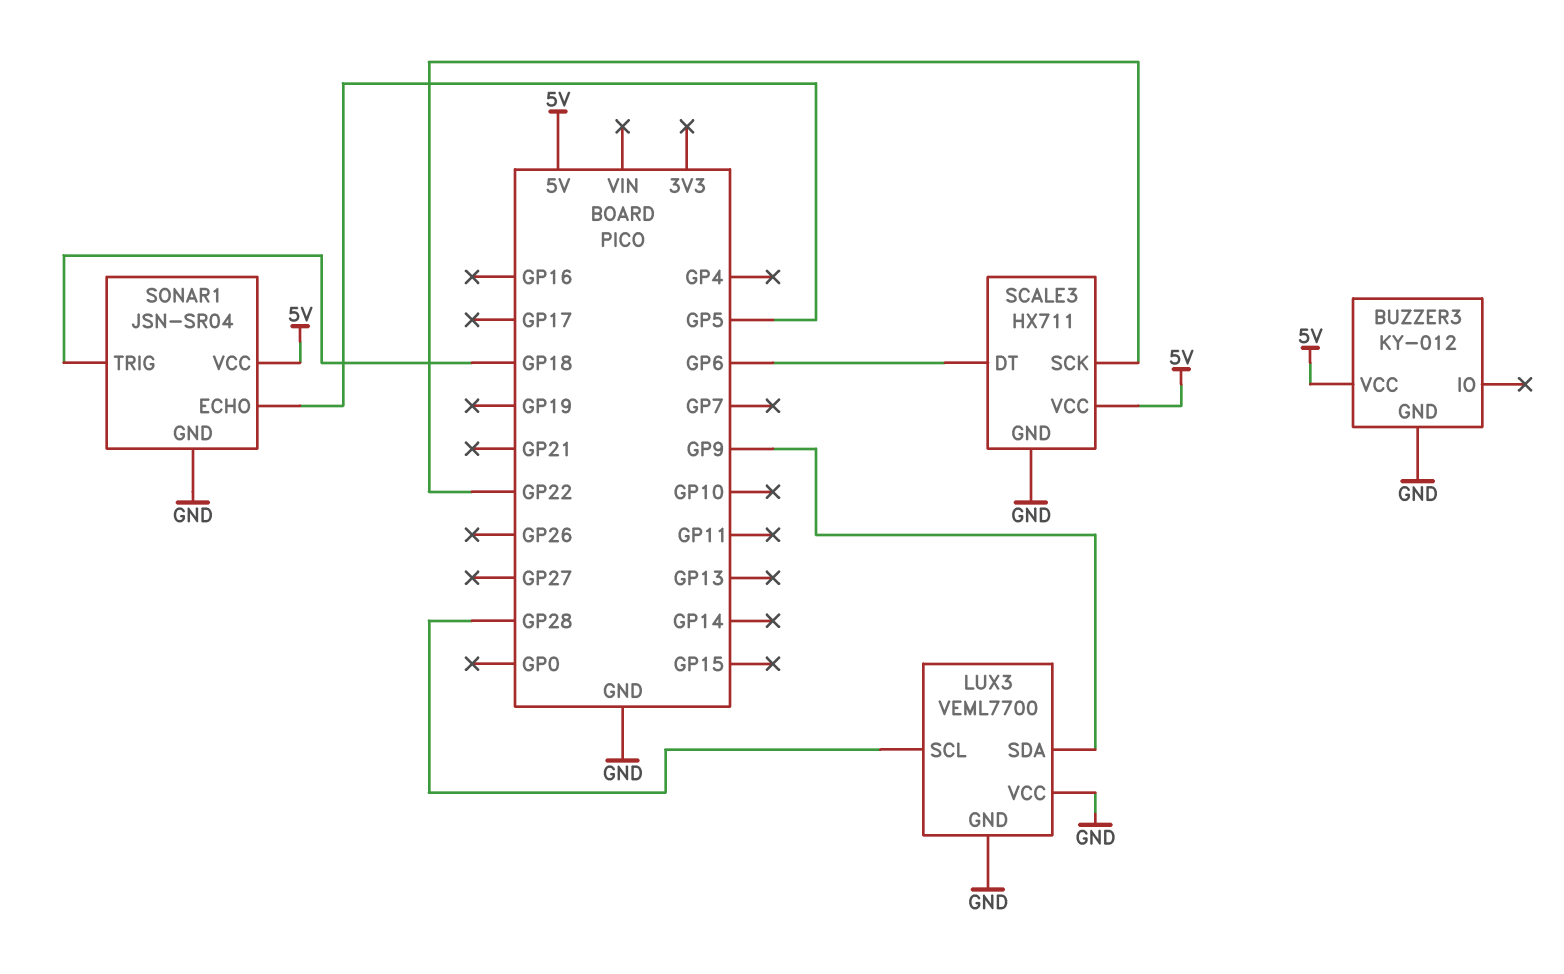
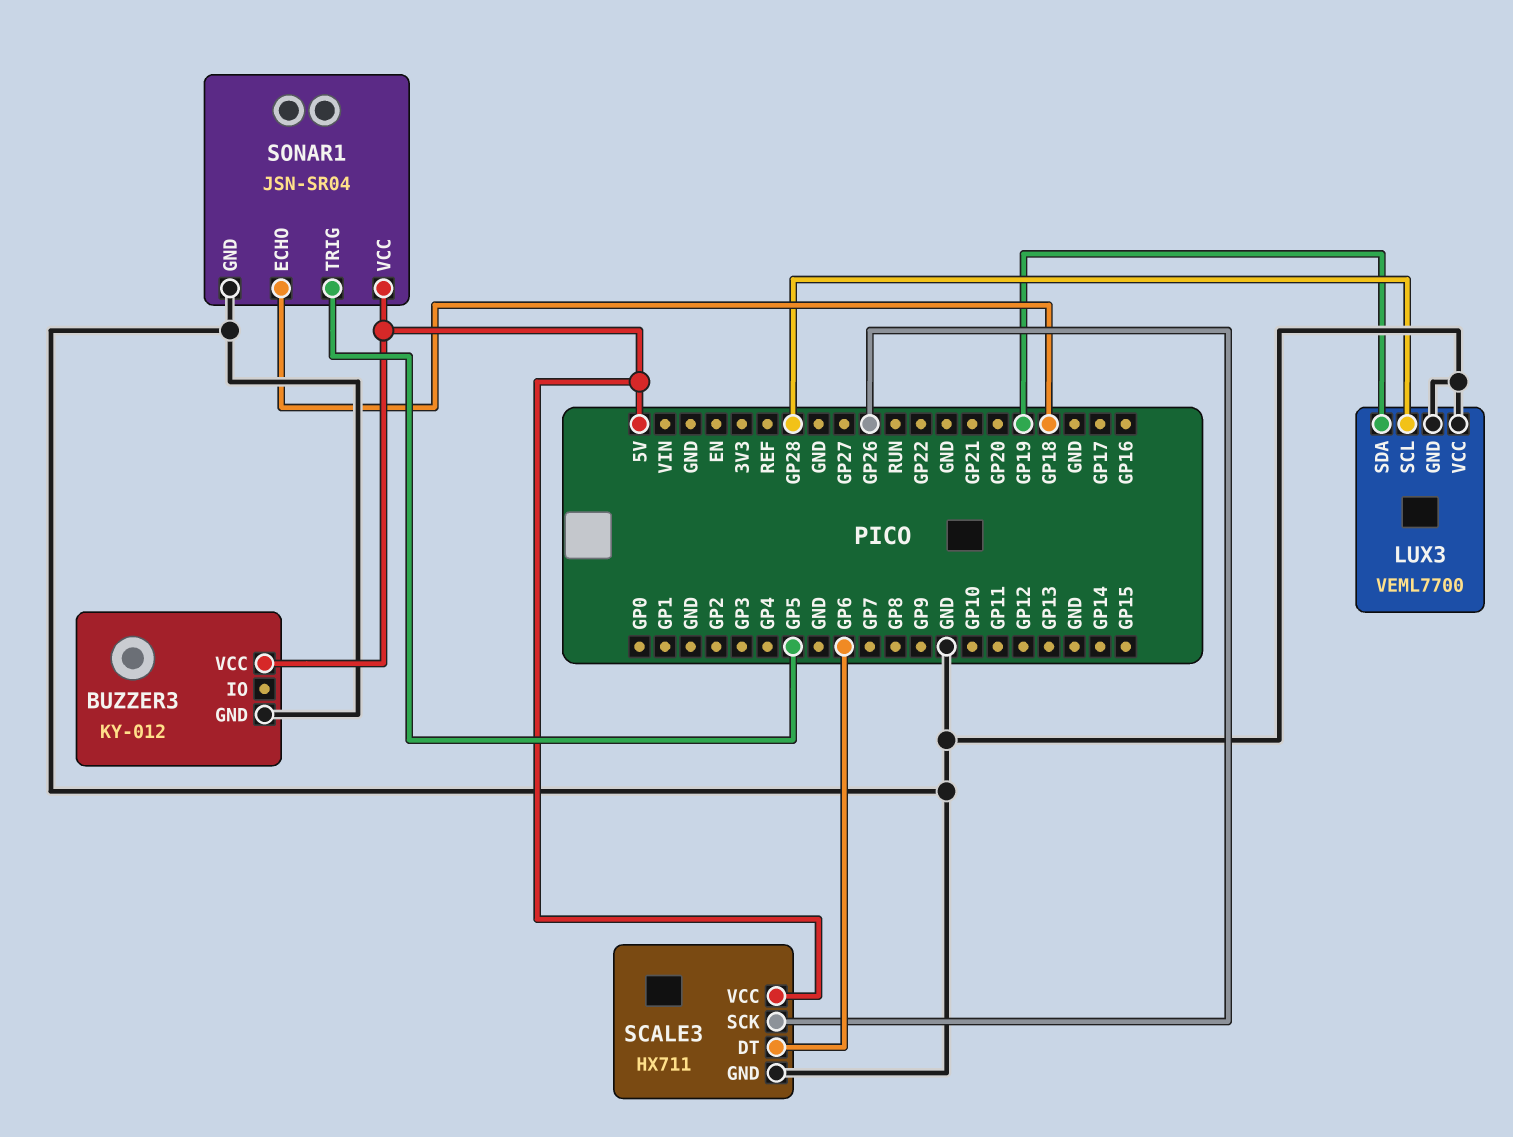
LUX3 pin SDA: GP9 -> GP19
SCALE3 pin SCK: GP22 -> GP26
SONAR1 pin ECHO: GP5 -> GP18
SONAR1 pin TRIG: GP18 -> GP5

